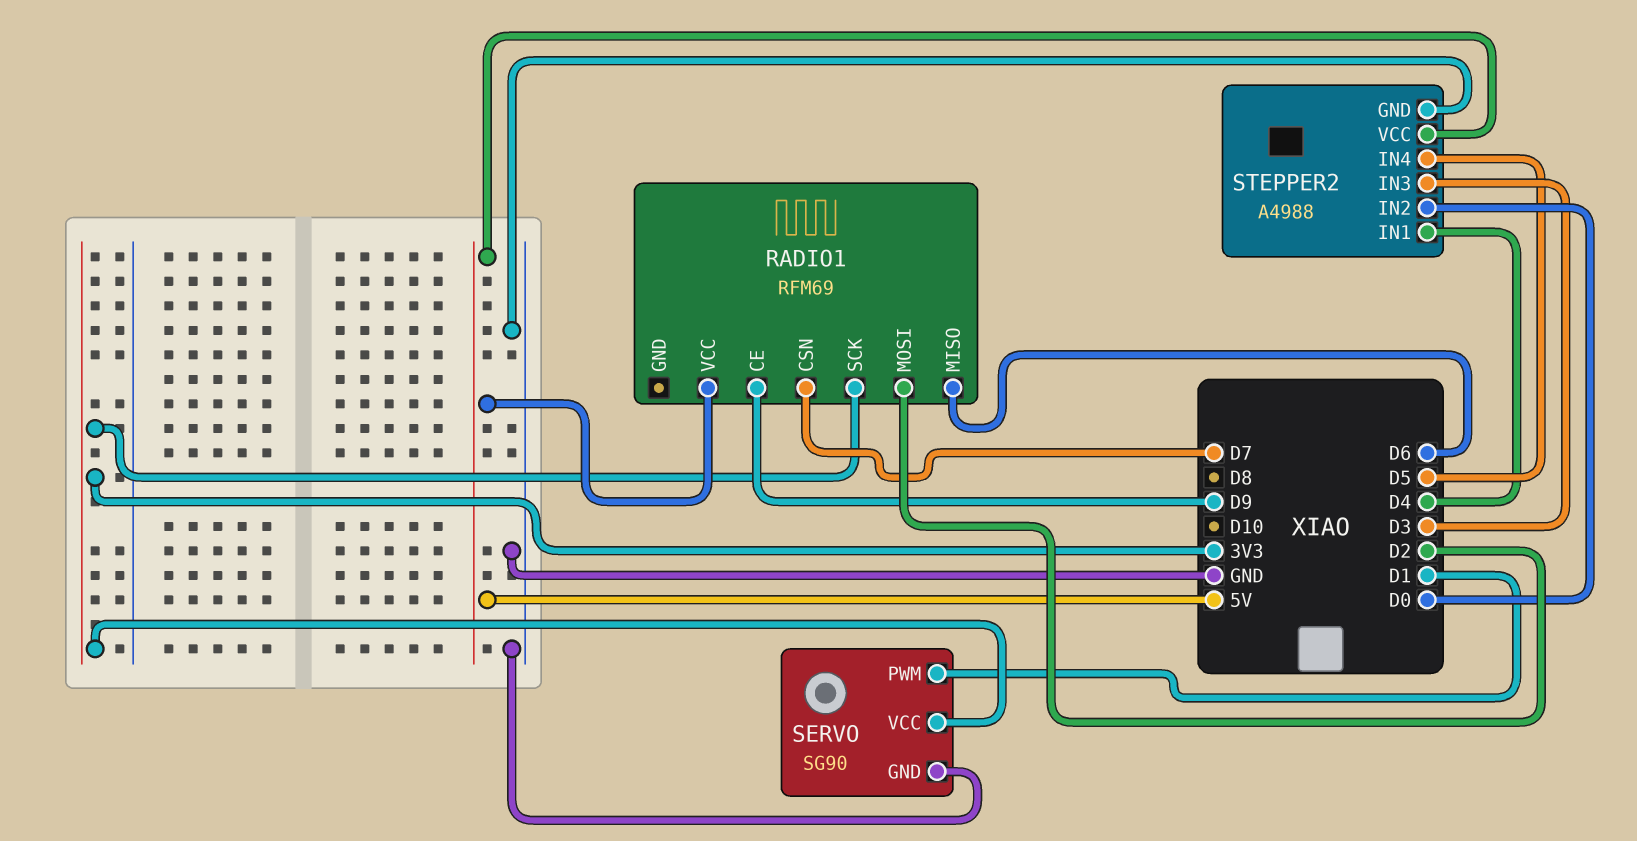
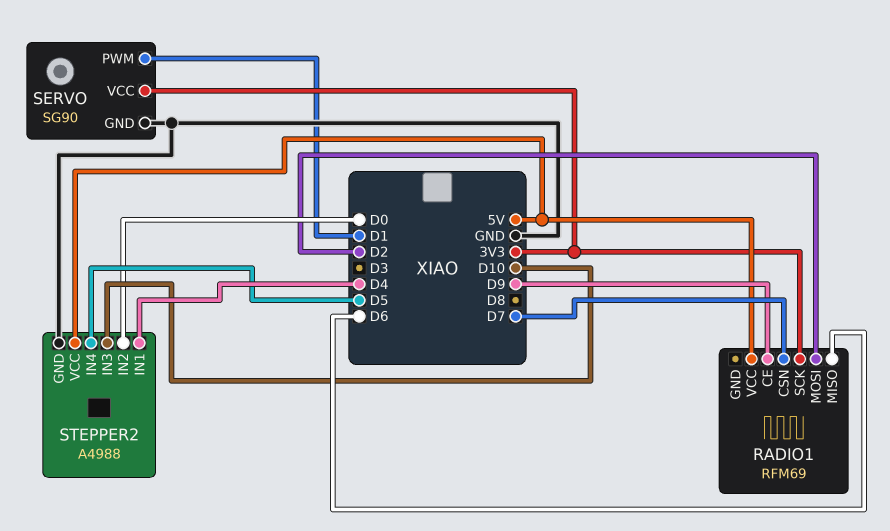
STEPPER2 pin IN3: D3 -> D10

